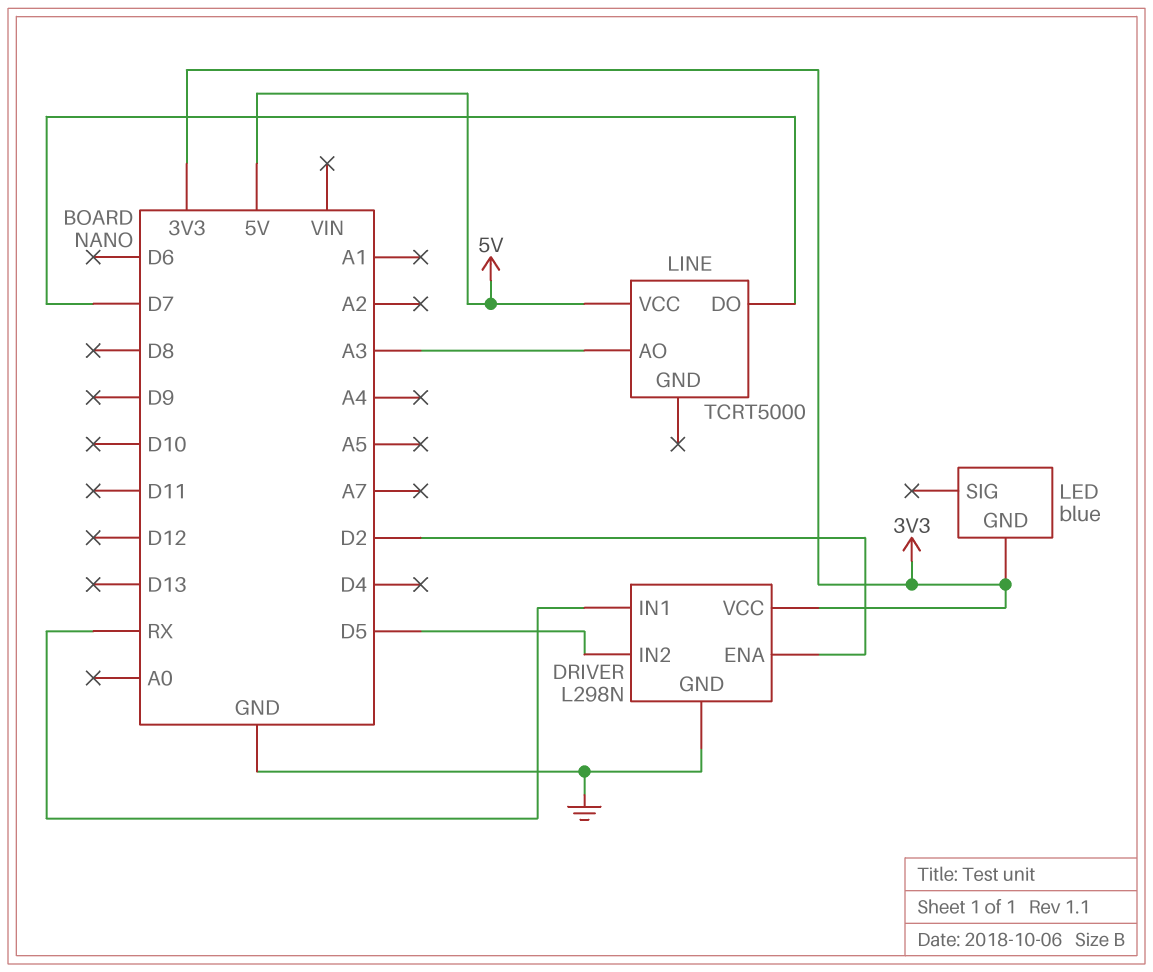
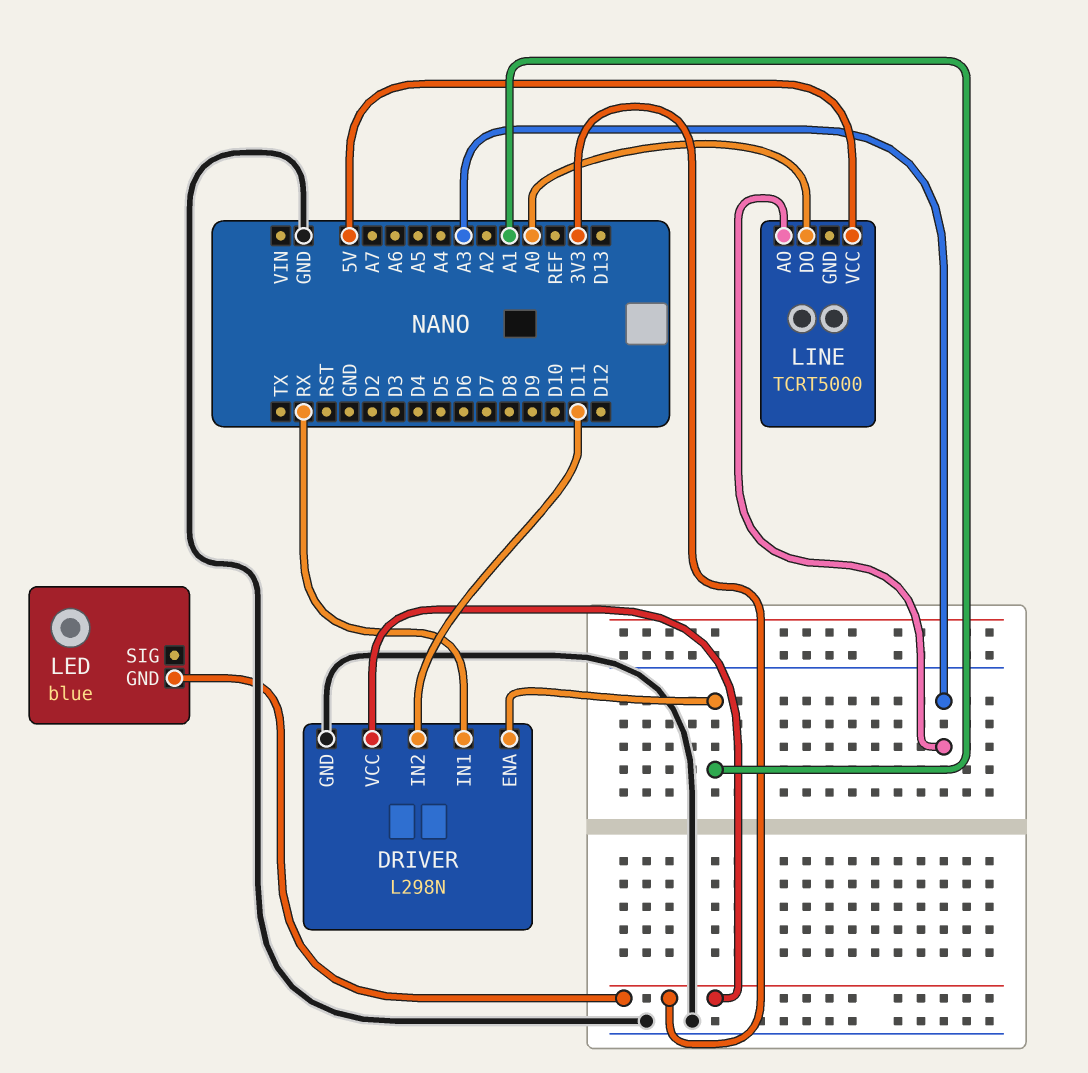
DRIVER pin ENA: D2 -> A1
DRIVER pin IN2: D5 -> D11
LINE pin DO: D7 -> A0

